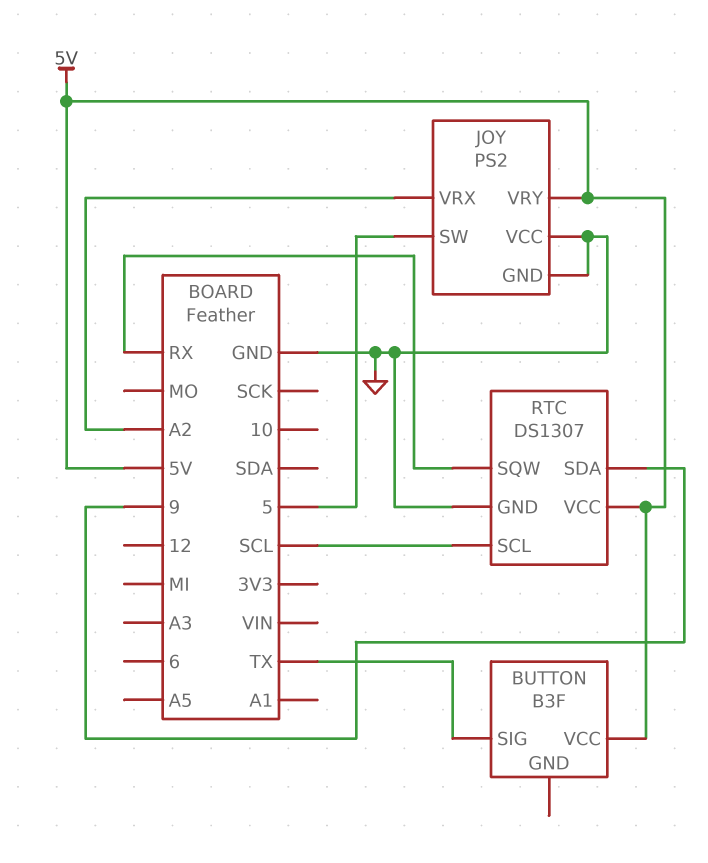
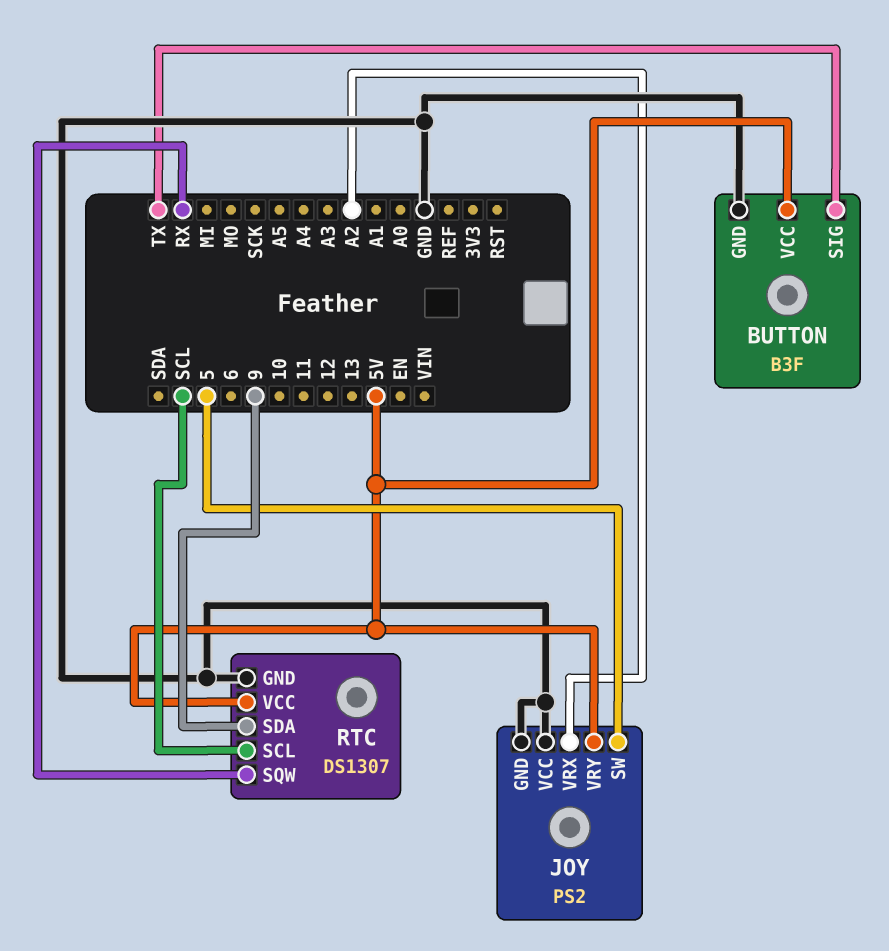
BUTTON pin GND: none -> GND

